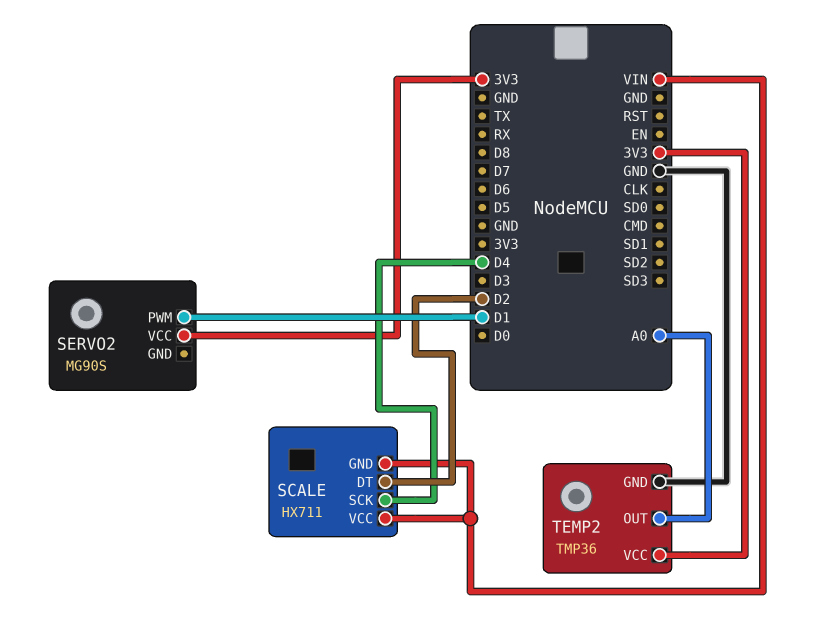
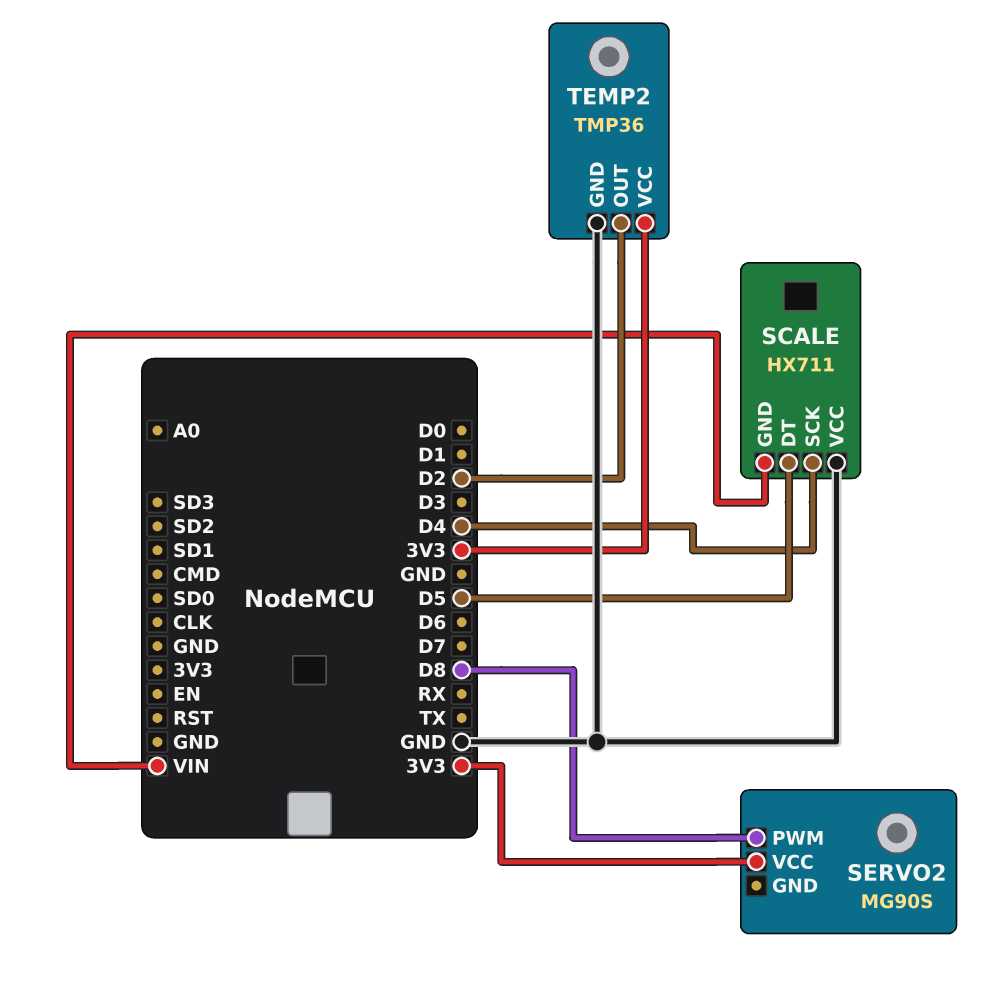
SCALE pin DT: D2 -> D5
SCALE pin VCC: VIN -> GND
SERVO2 pin PWM: D1 -> D8
TEMP2 pin OUT: A0 -> D2

